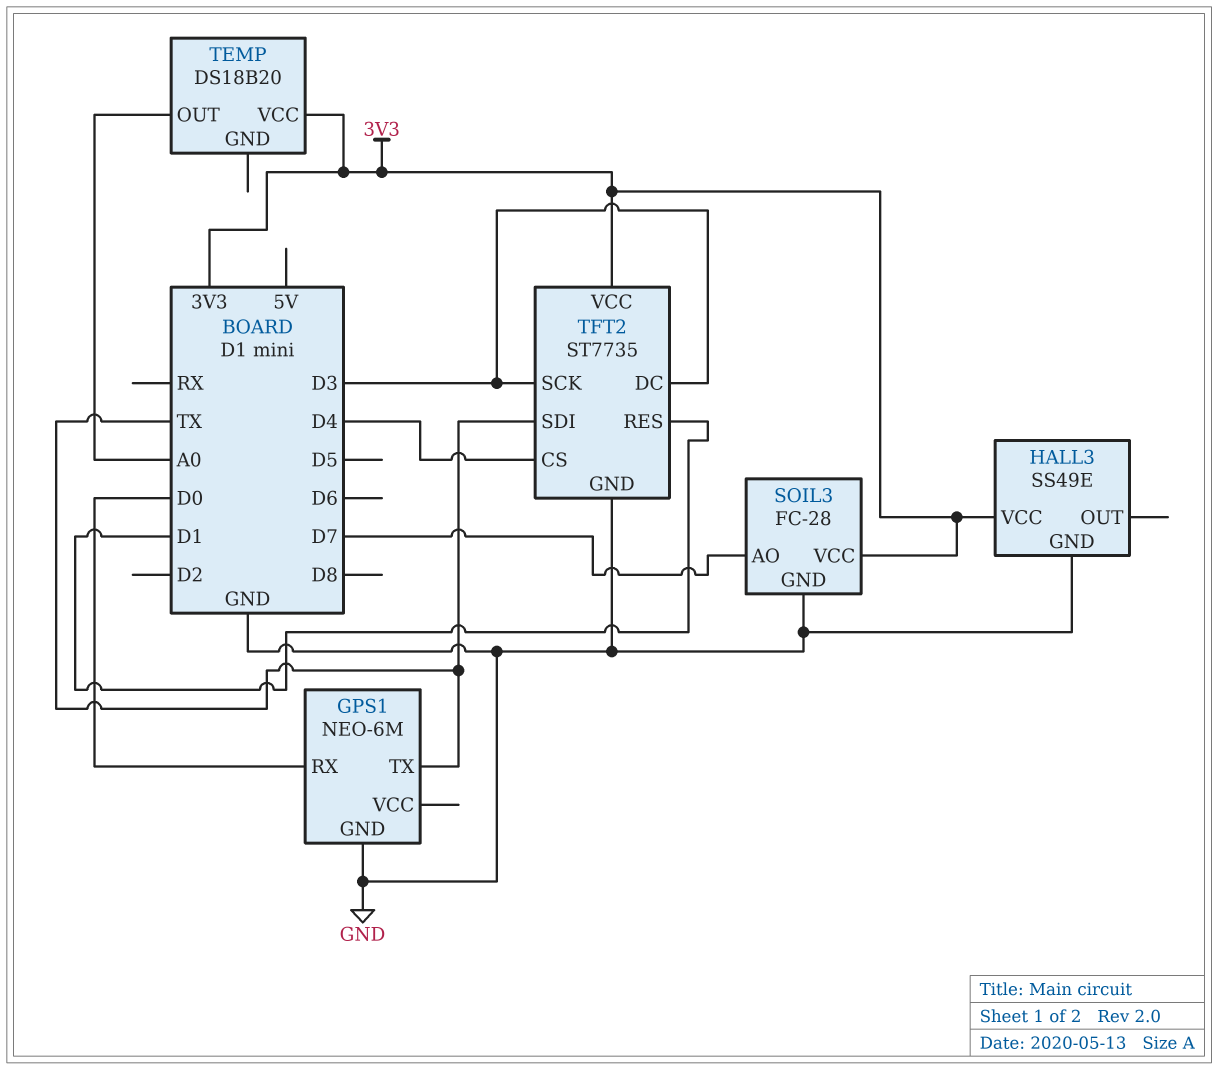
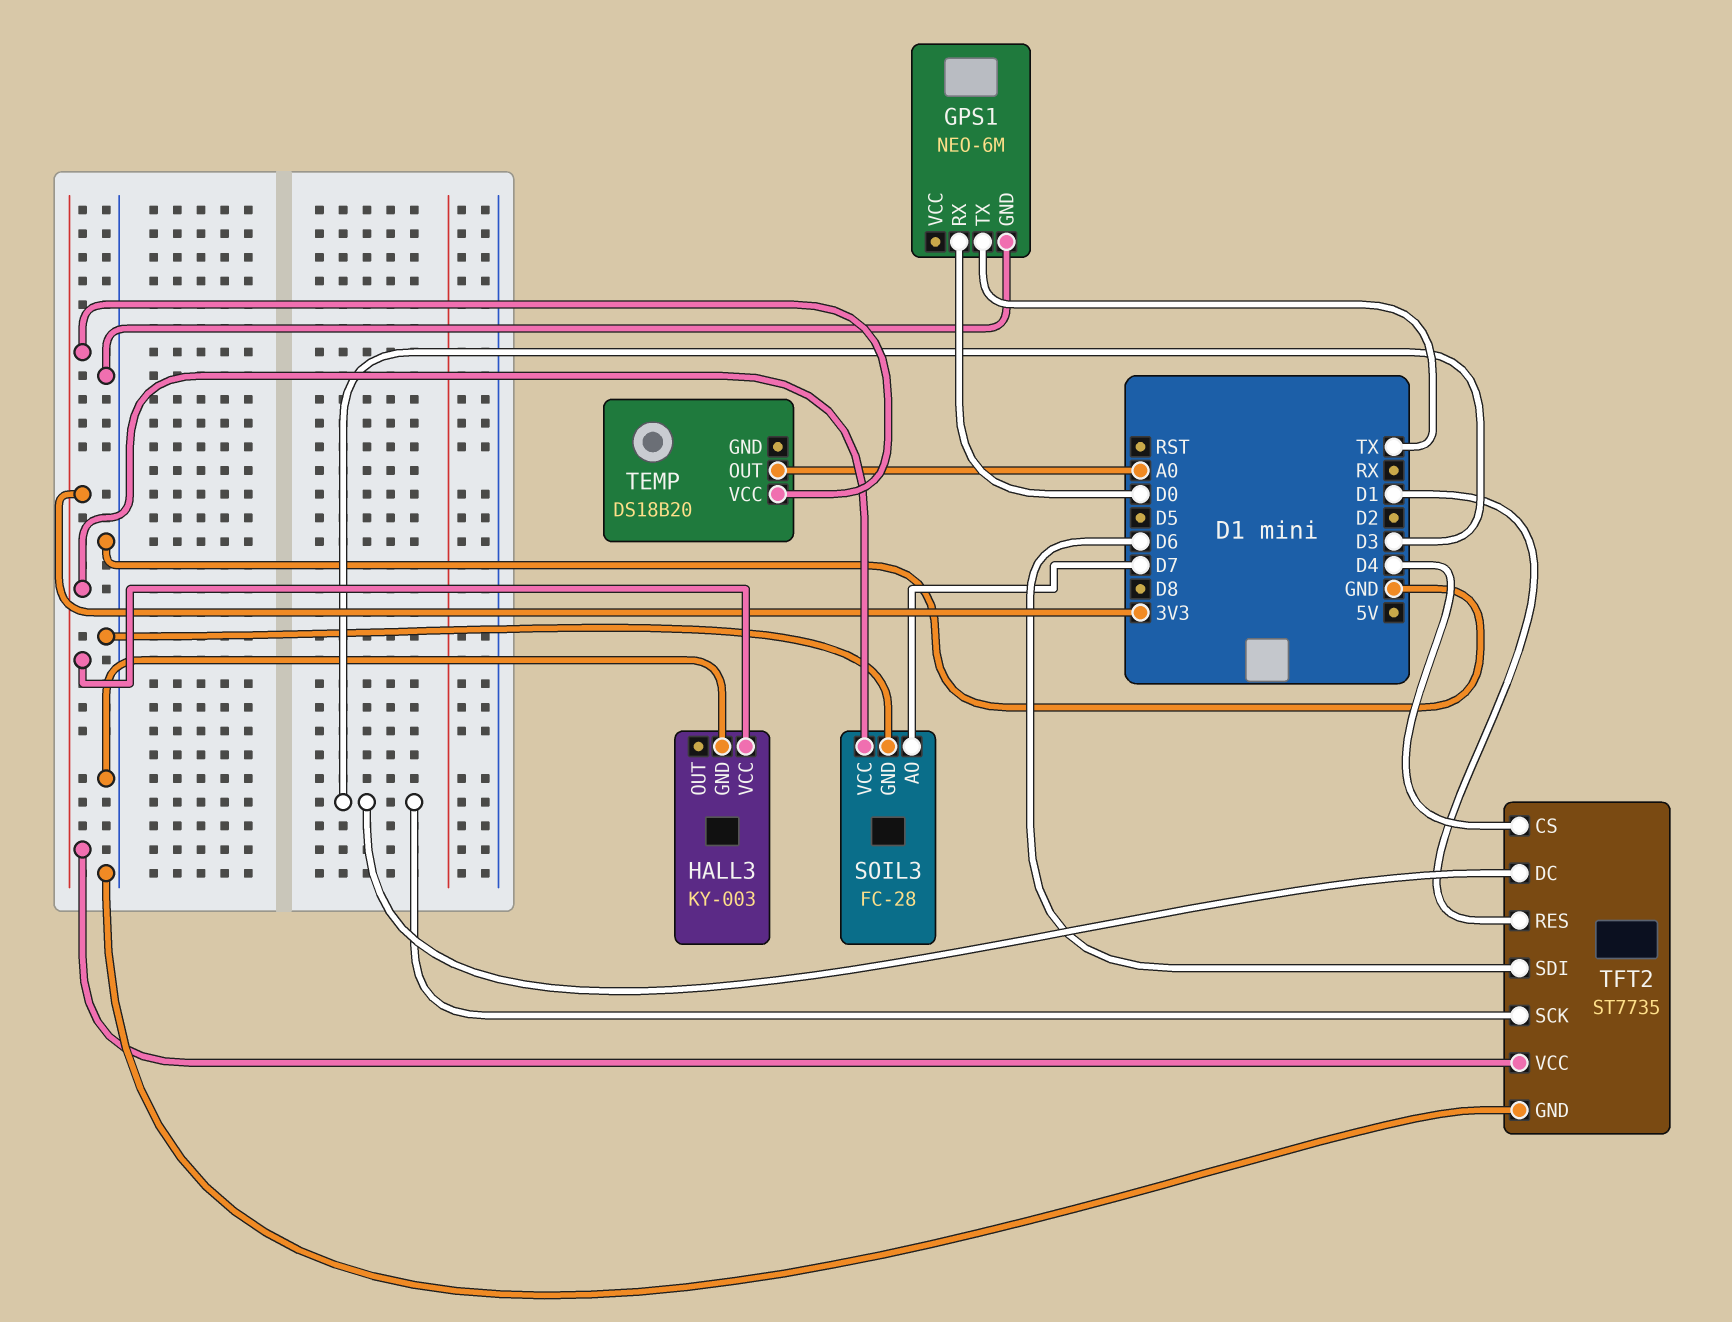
HALL3: SS49E -> KY-003
TFT2 pin SDI: TX -> D6

